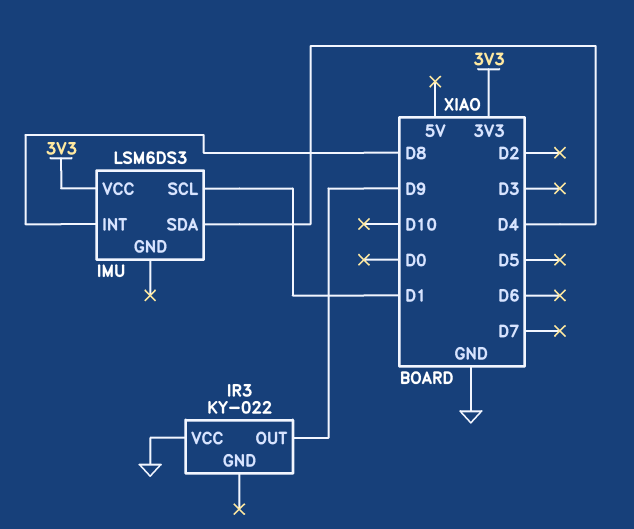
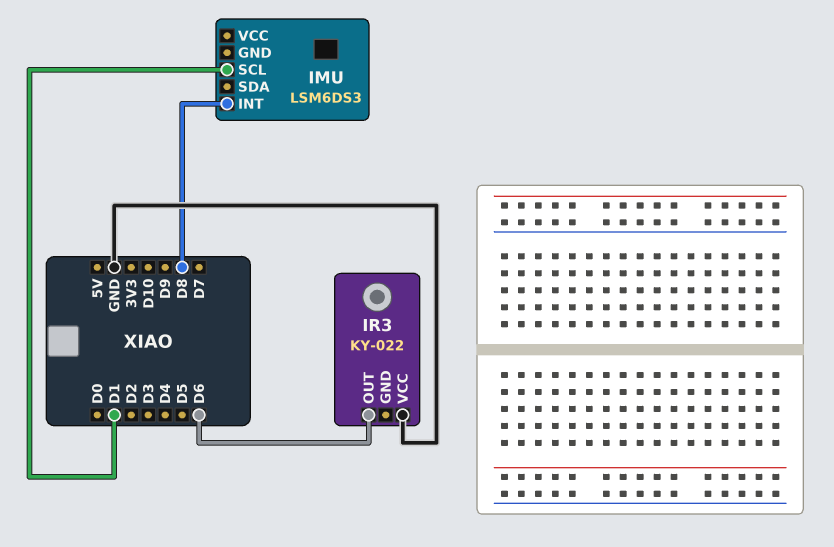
IMU pin SDA: D4 -> none
IMU pin VCC: 3V3 -> none
IR3 pin OUT: D9 -> D6

